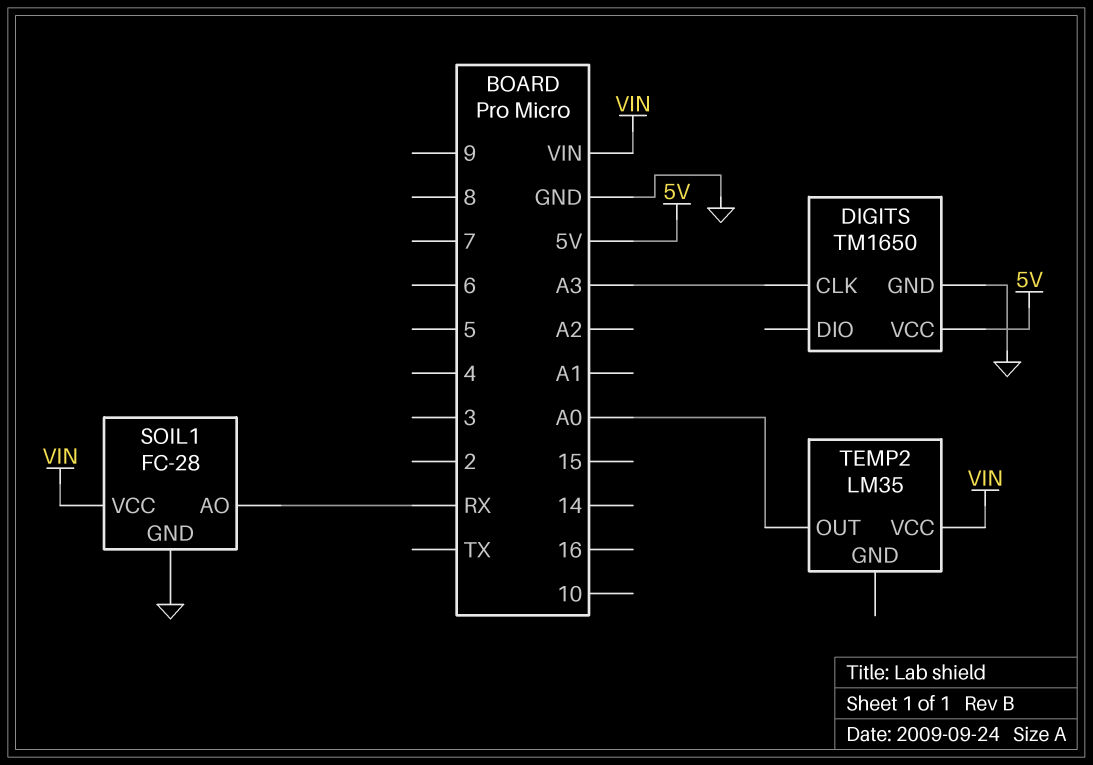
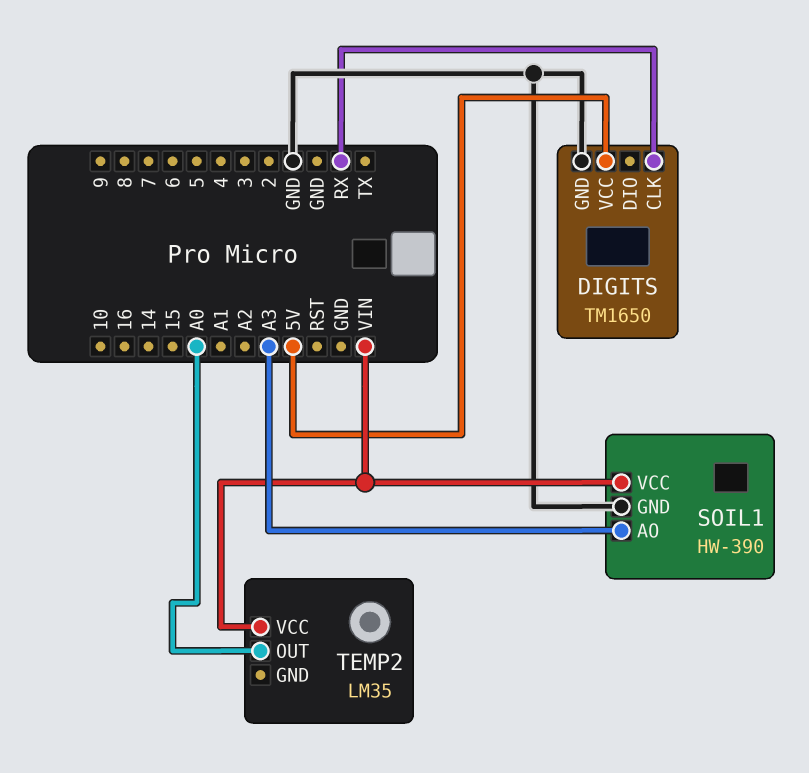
DIGITS pin CLK: A3 -> RX
SOIL1: FC-28 -> HW-390
SOIL1 pin AO: RX -> A3

